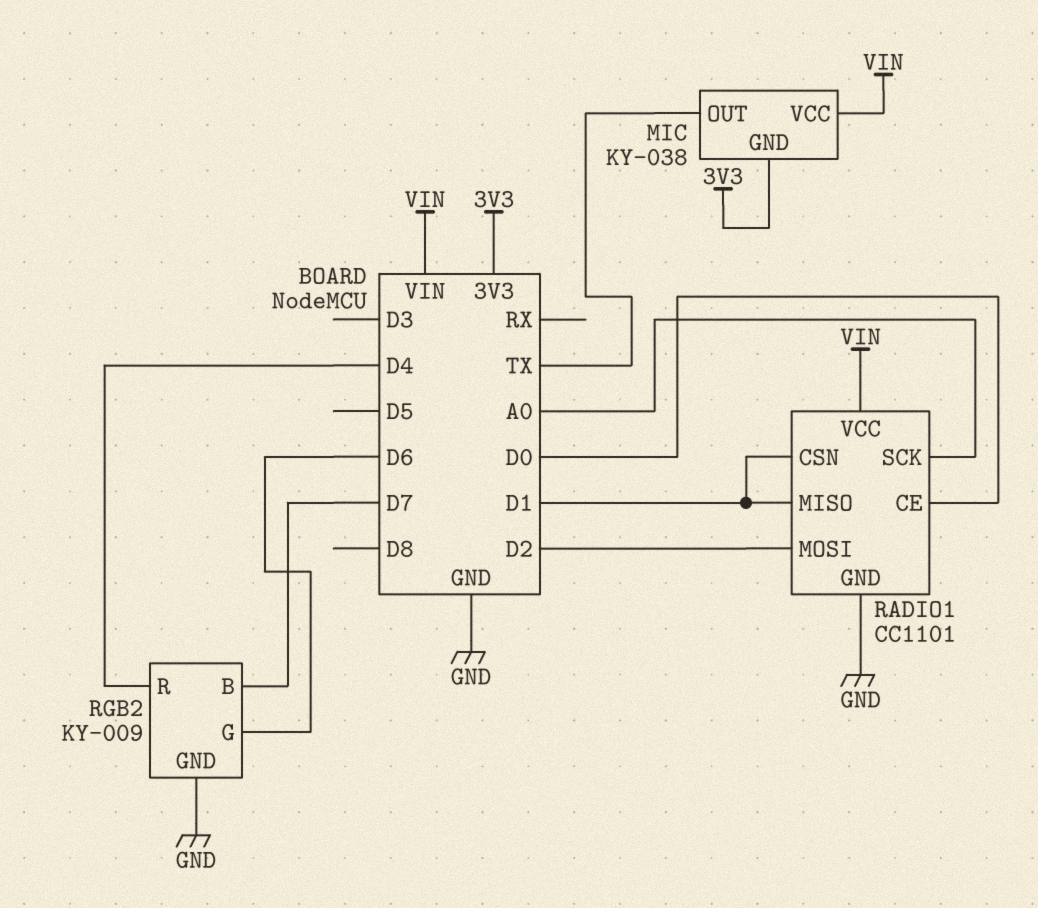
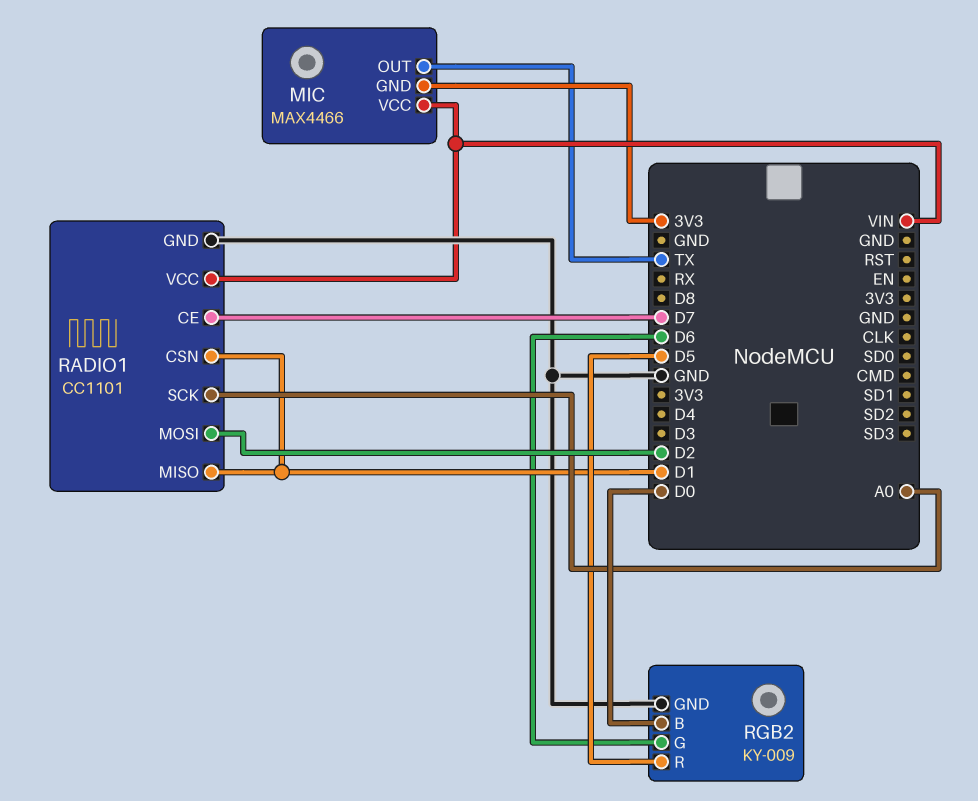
MIC: KY-038 -> MAX4466
RADIO1 pin CE: D0 -> D7
RGB2 pin B: D7 -> D0
RGB2 pin R: D4 -> D5

